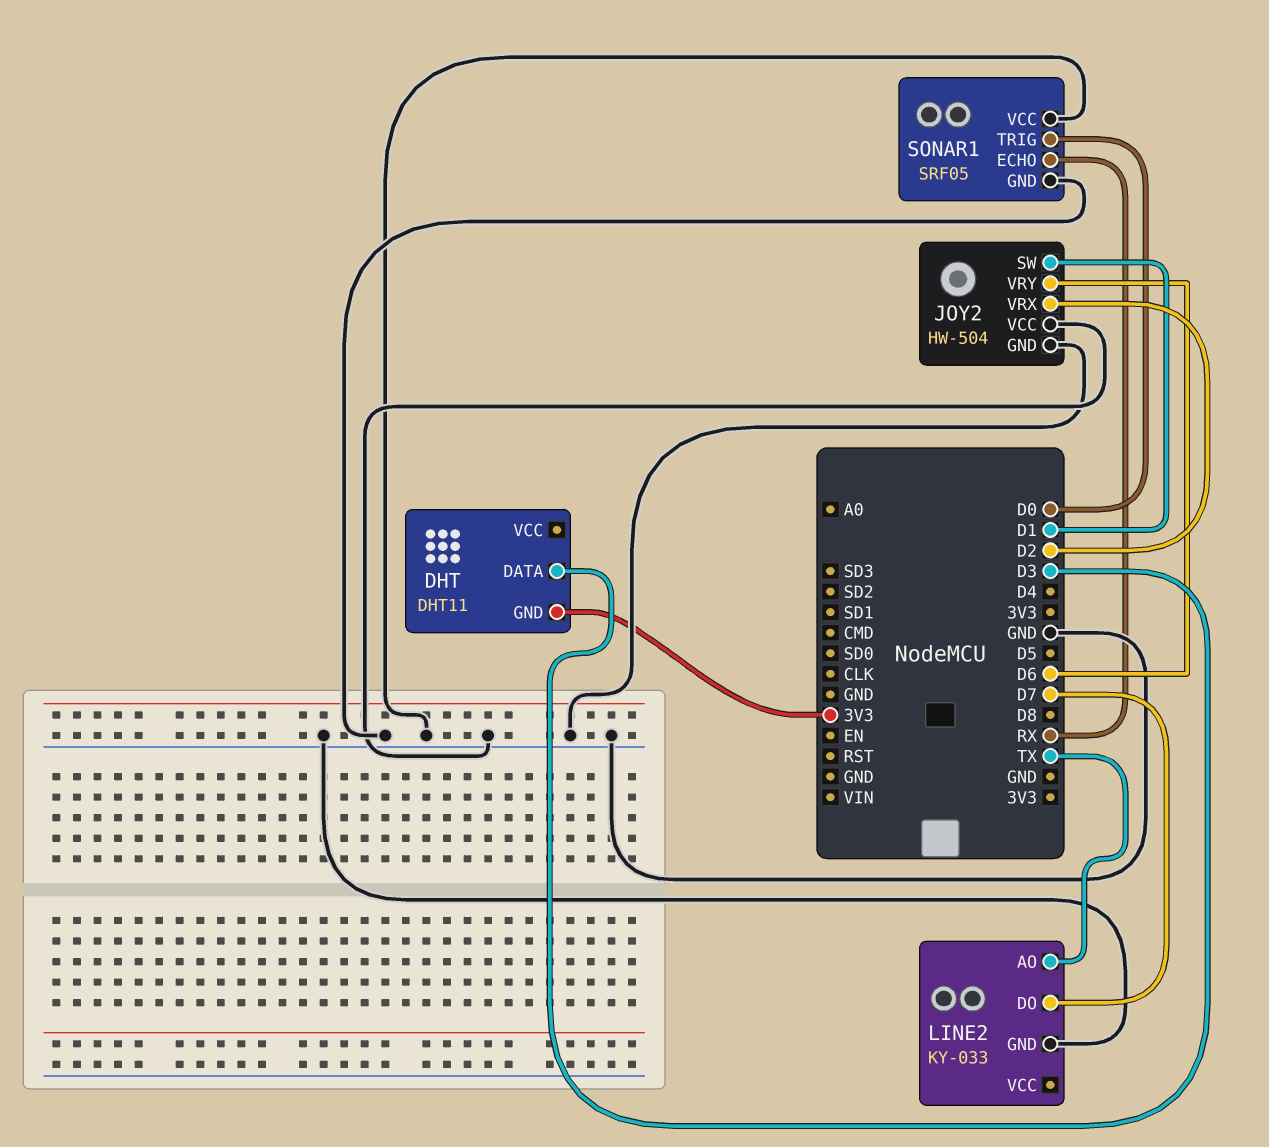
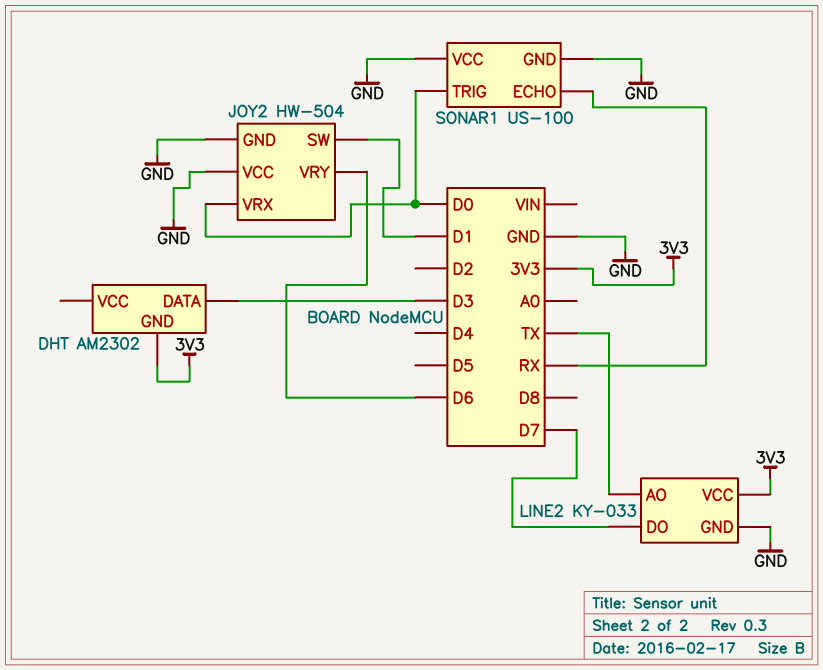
DHT: DHT11 -> AM2302
JOY2 pin VRX: D2 -> D0
LINE2 pin VCC: none -> 3V3
SONAR1: SRF05 -> US-100

